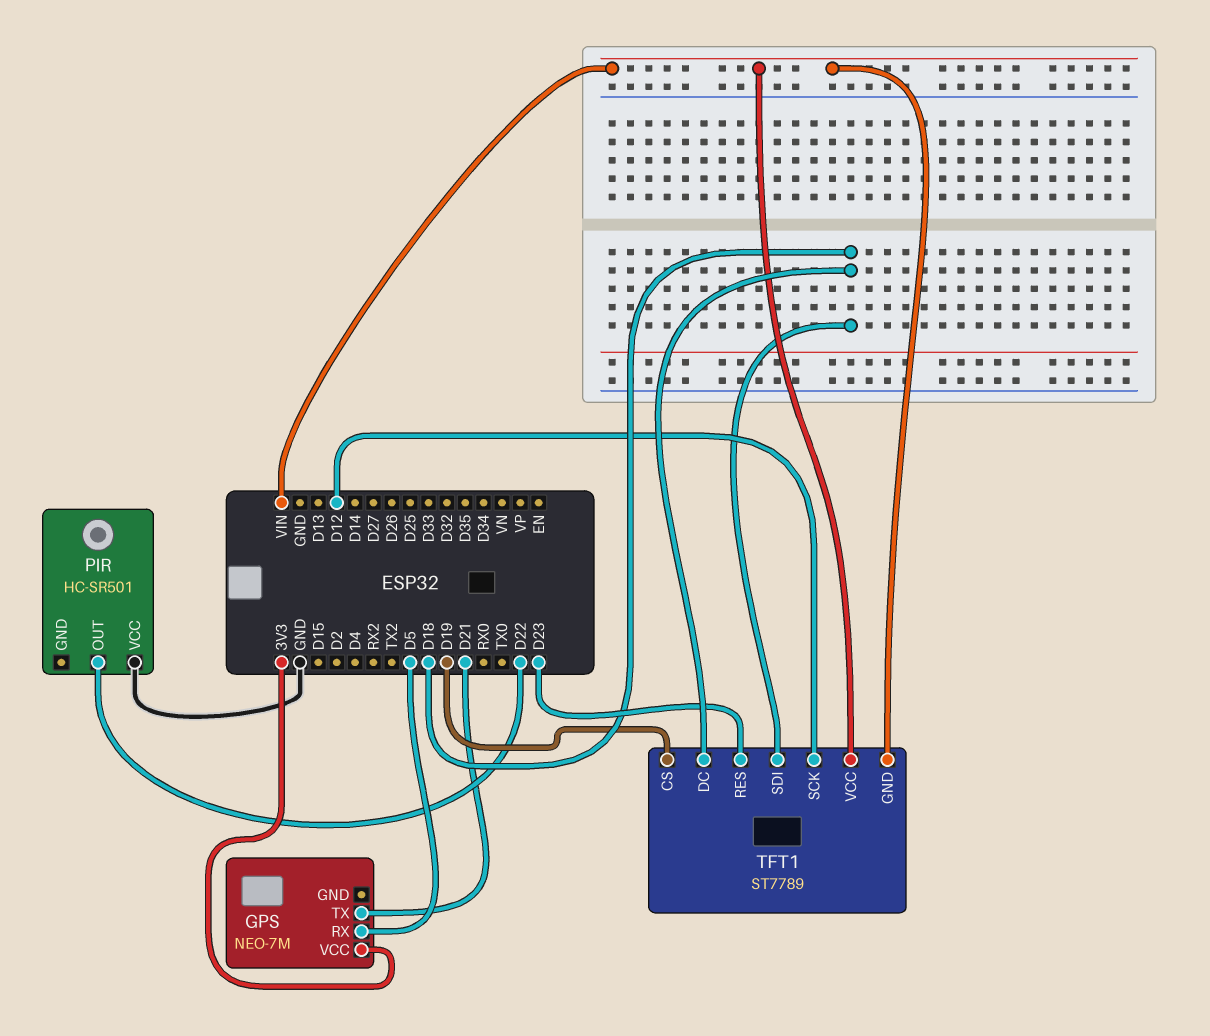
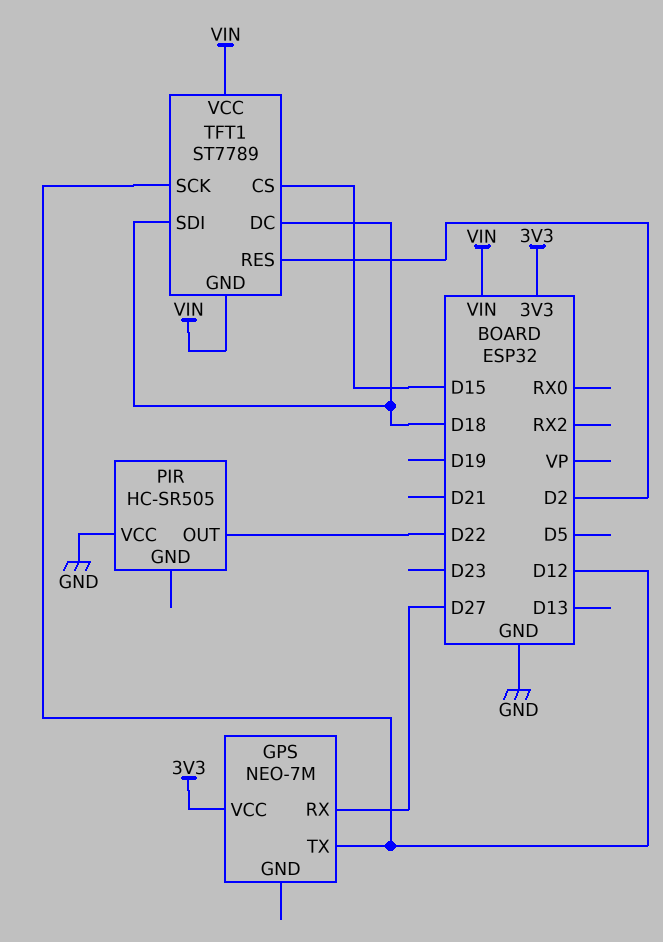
GPS pin RX: D5 -> D27
GPS pin TX: D21 -> D12
PIR: HC-SR501 -> HC-SR505
TFT1 pin CS: D19 -> D15
TFT1 pin RES: D23 -> D2

